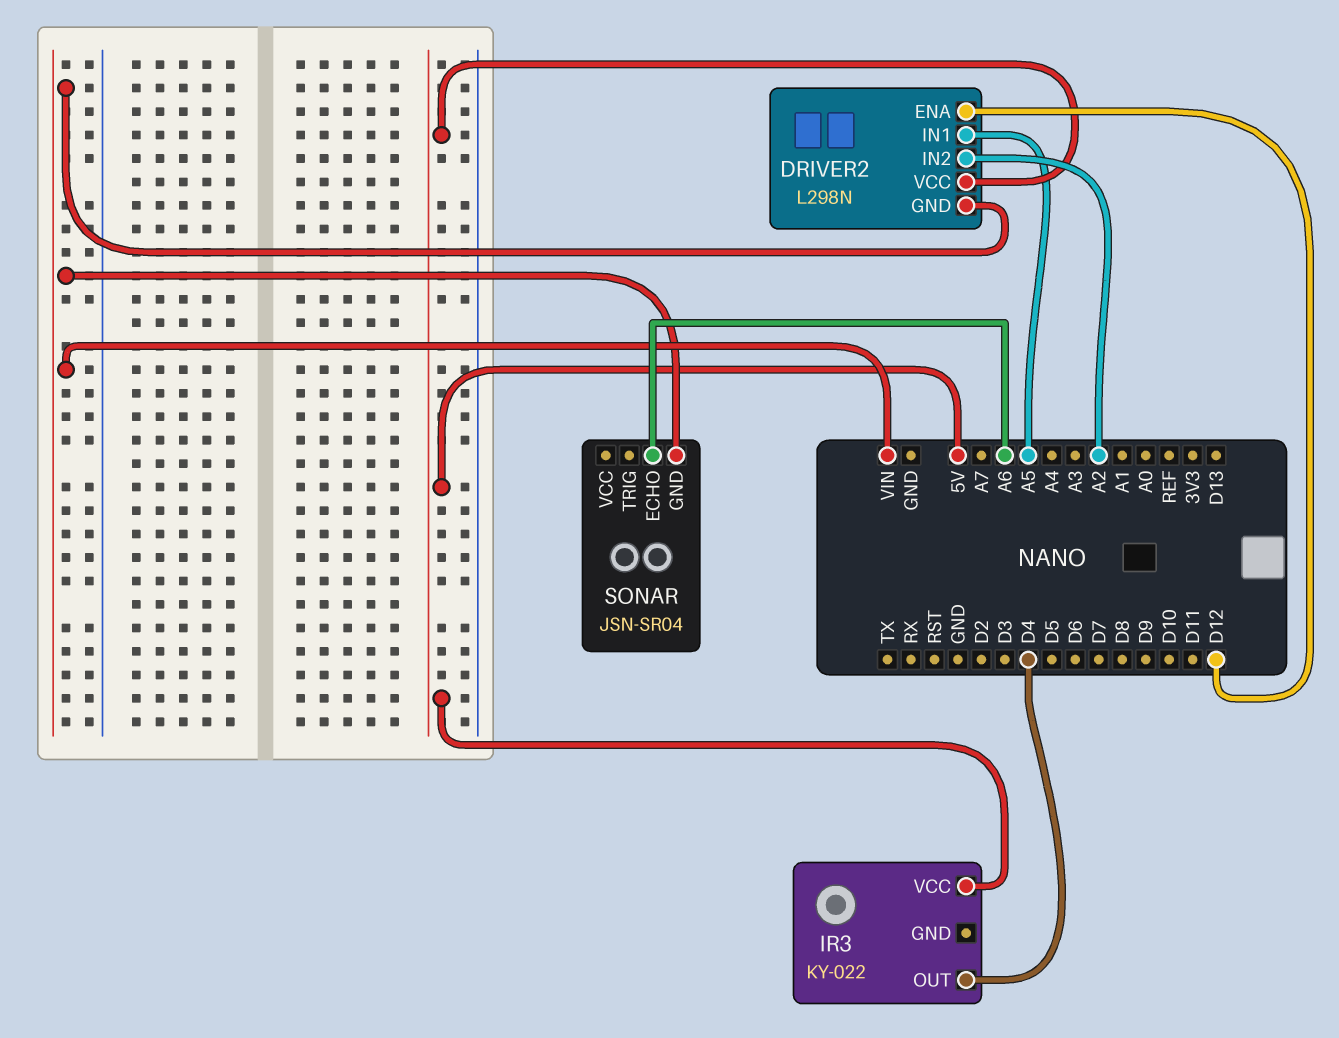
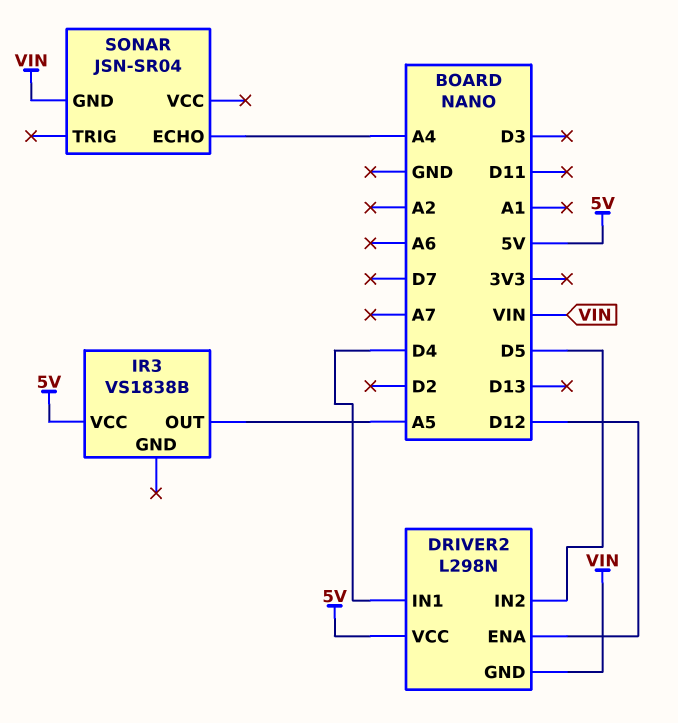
DRIVER2 pin IN1: A5 -> D4
DRIVER2 pin IN2: A2 -> D5
IR3: KY-022 -> VS1838B
IR3 pin OUT: D4 -> A5
SONAR pin ECHO: A6 -> A4

